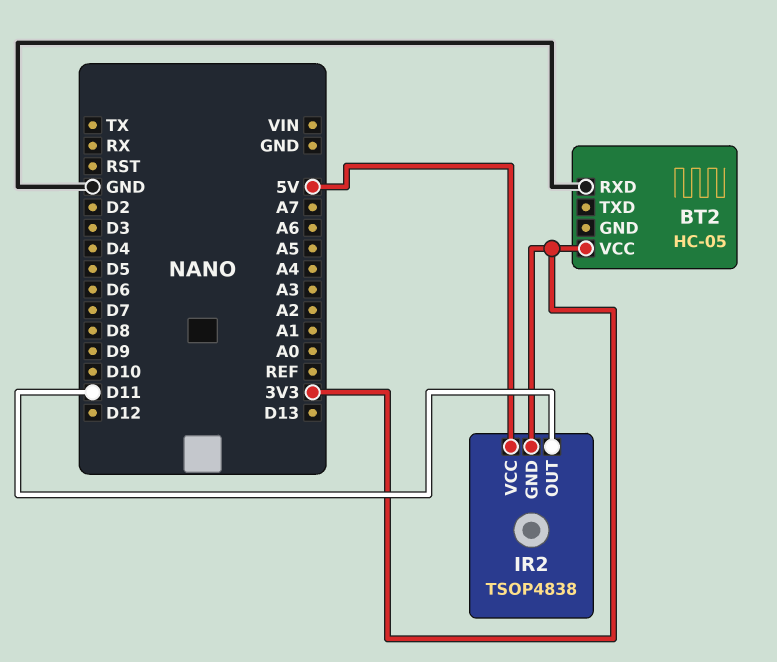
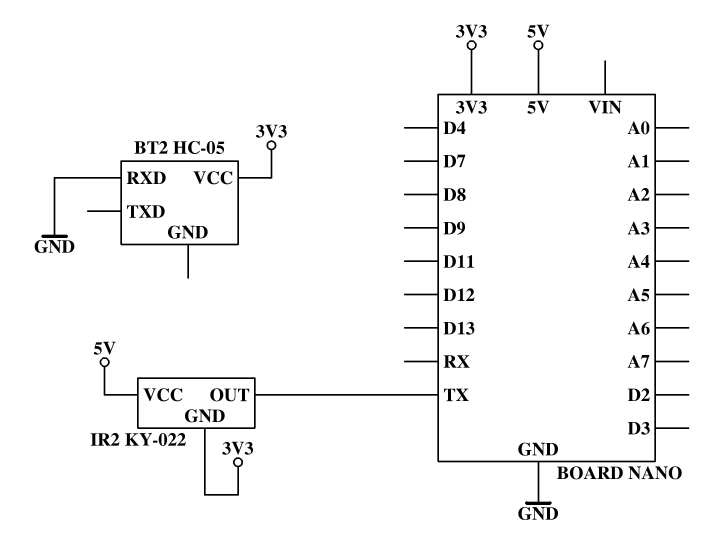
IR2: TSOP4838 -> KY-022
IR2 pin OUT: D11 -> TX

